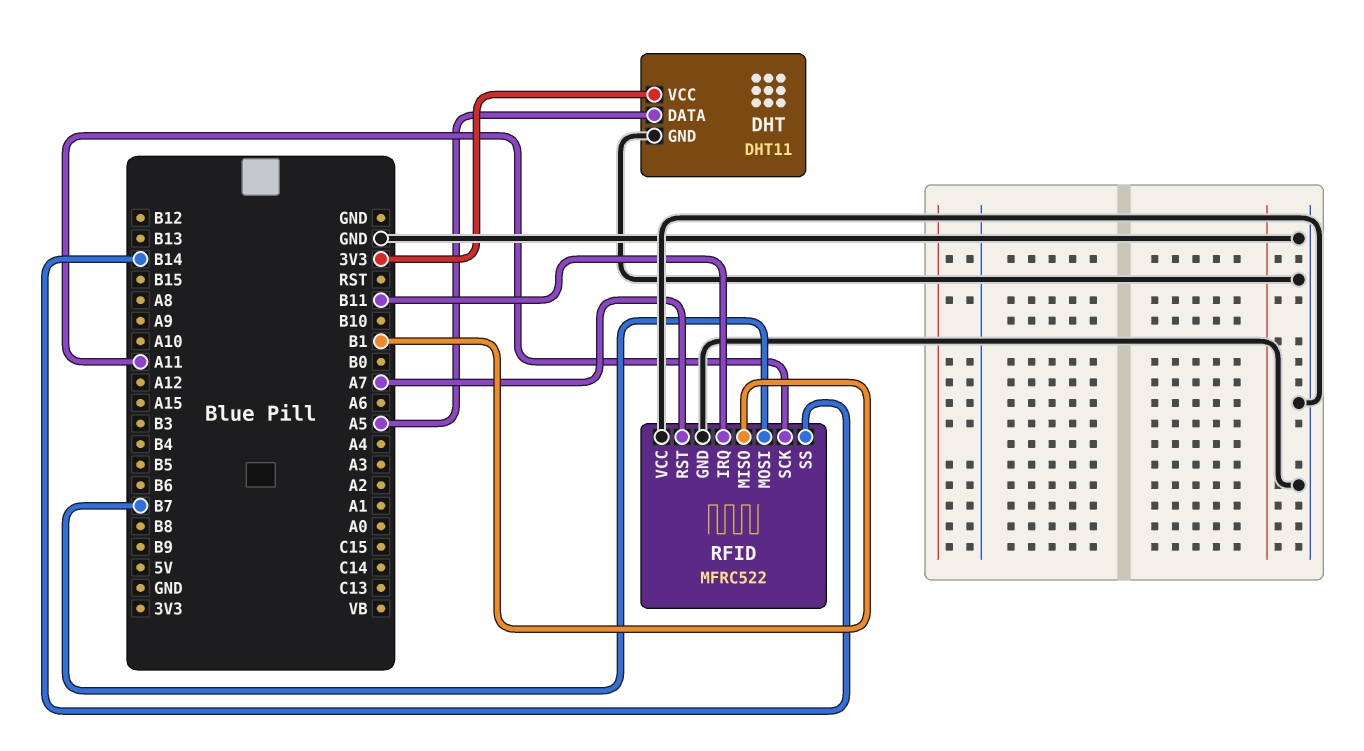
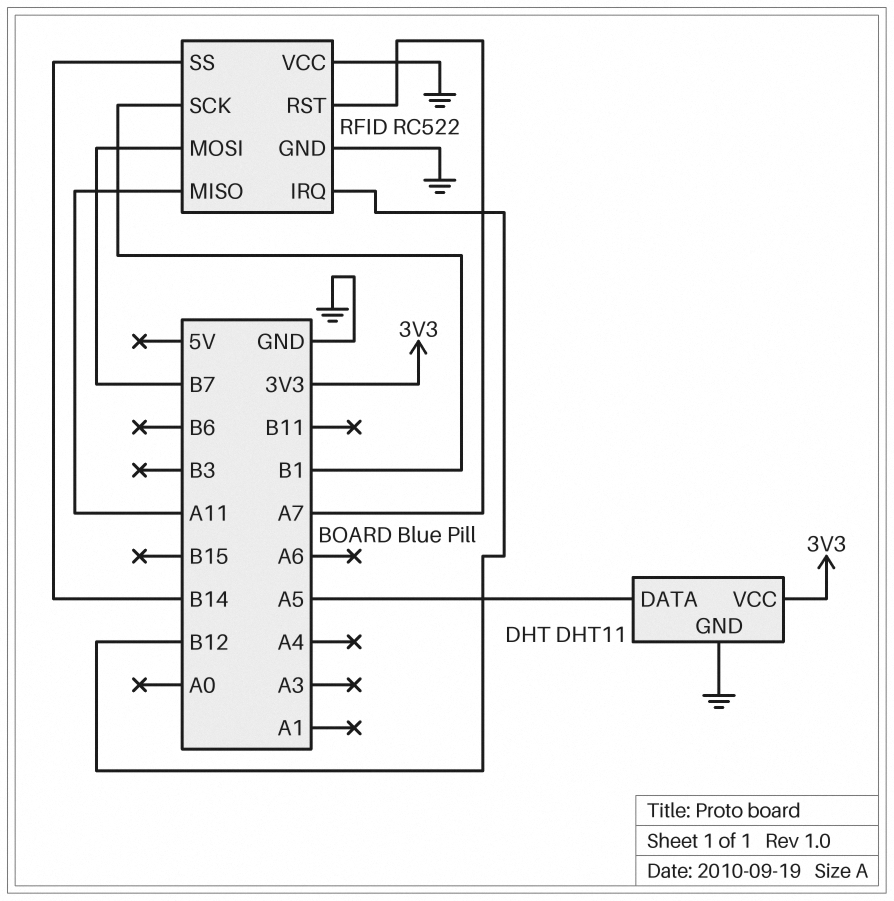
RFID: MFRC522 -> RC522
RFID pin IRQ: B11 -> B12
RFID pin MISO: B1 -> A11
RFID pin SCK: A11 -> B1

